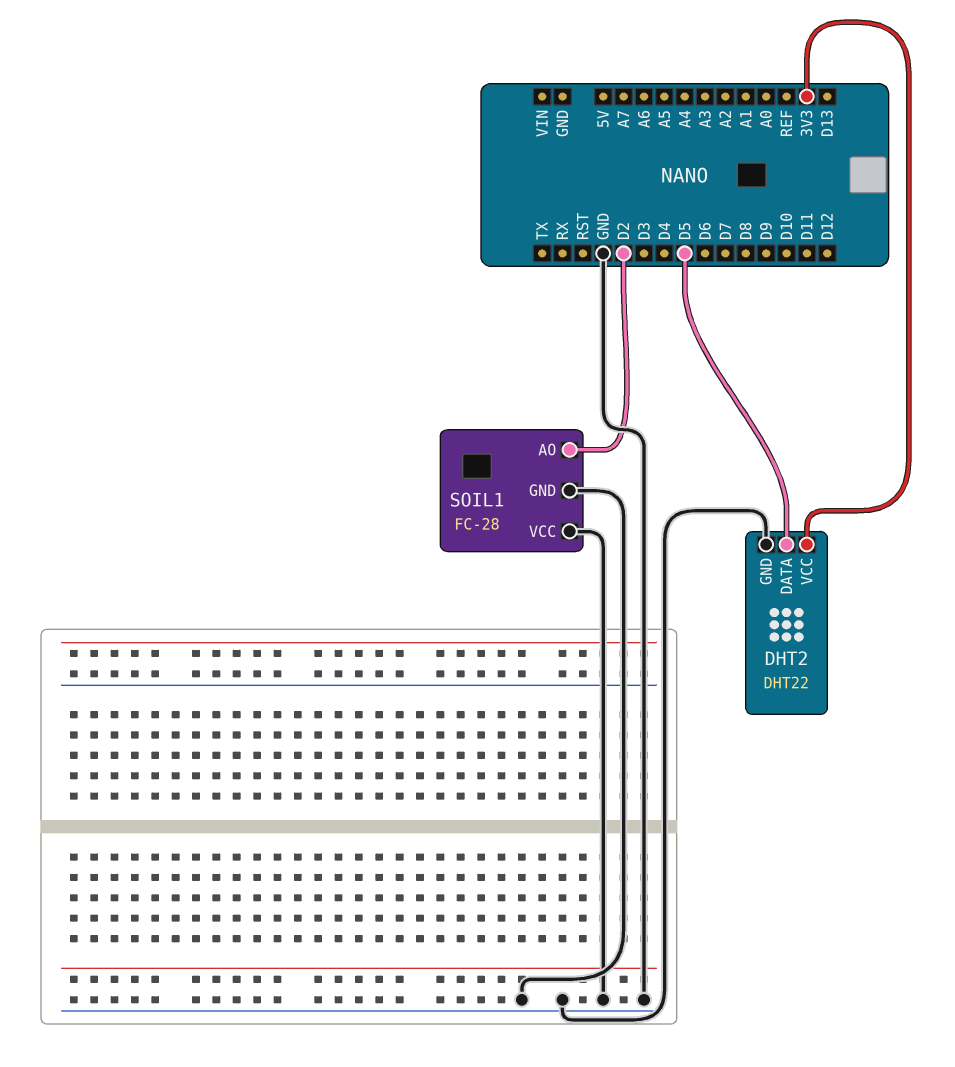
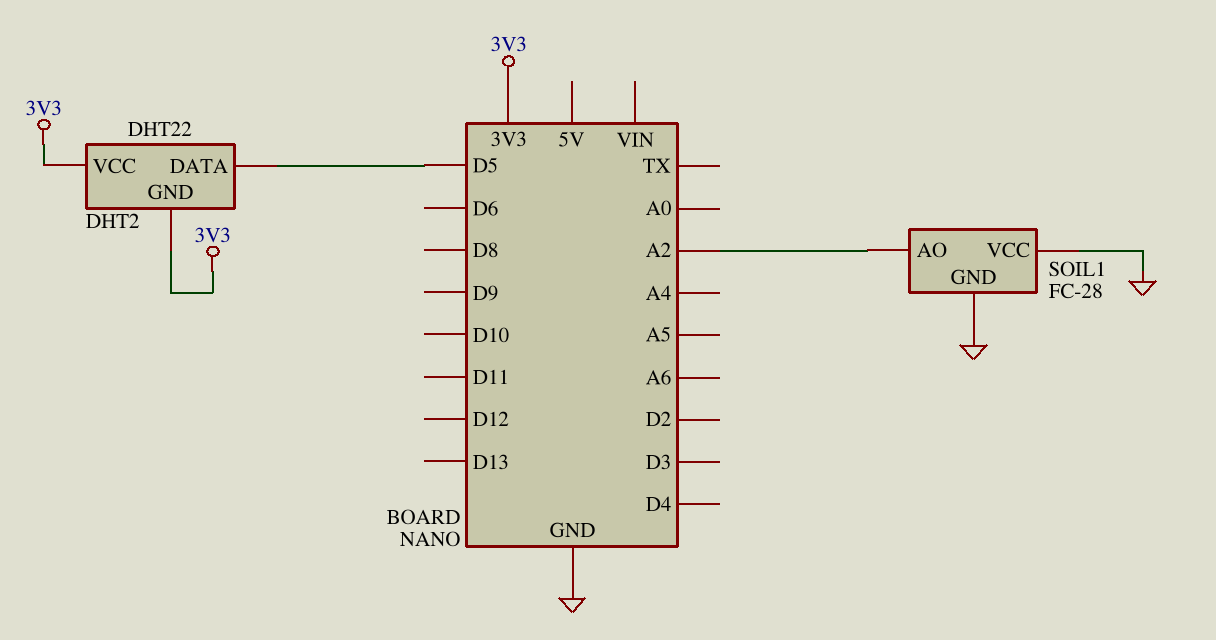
DHT2 pin GND: GND -> 3V3
SOIL1 pin AO: D2 -> A2

